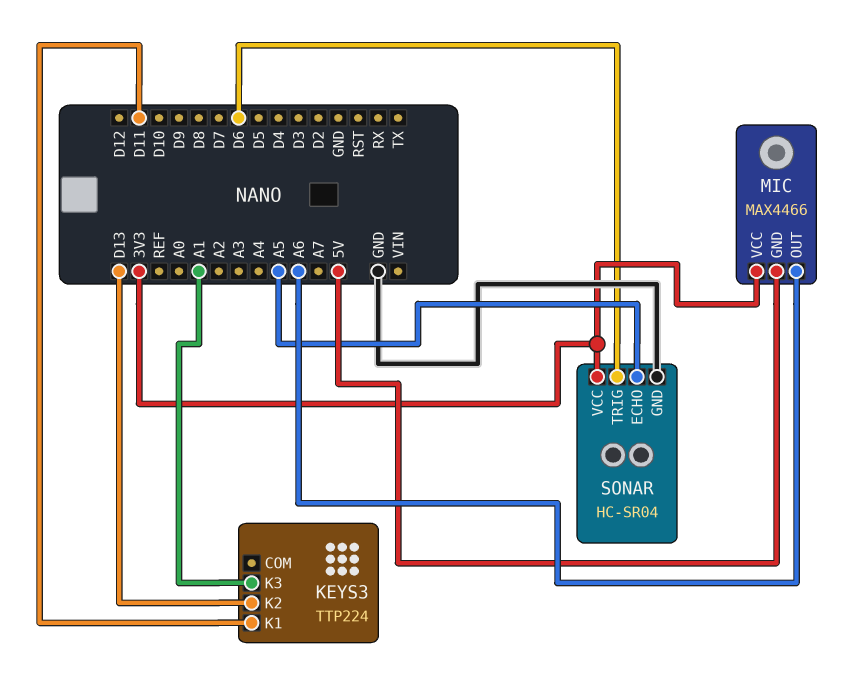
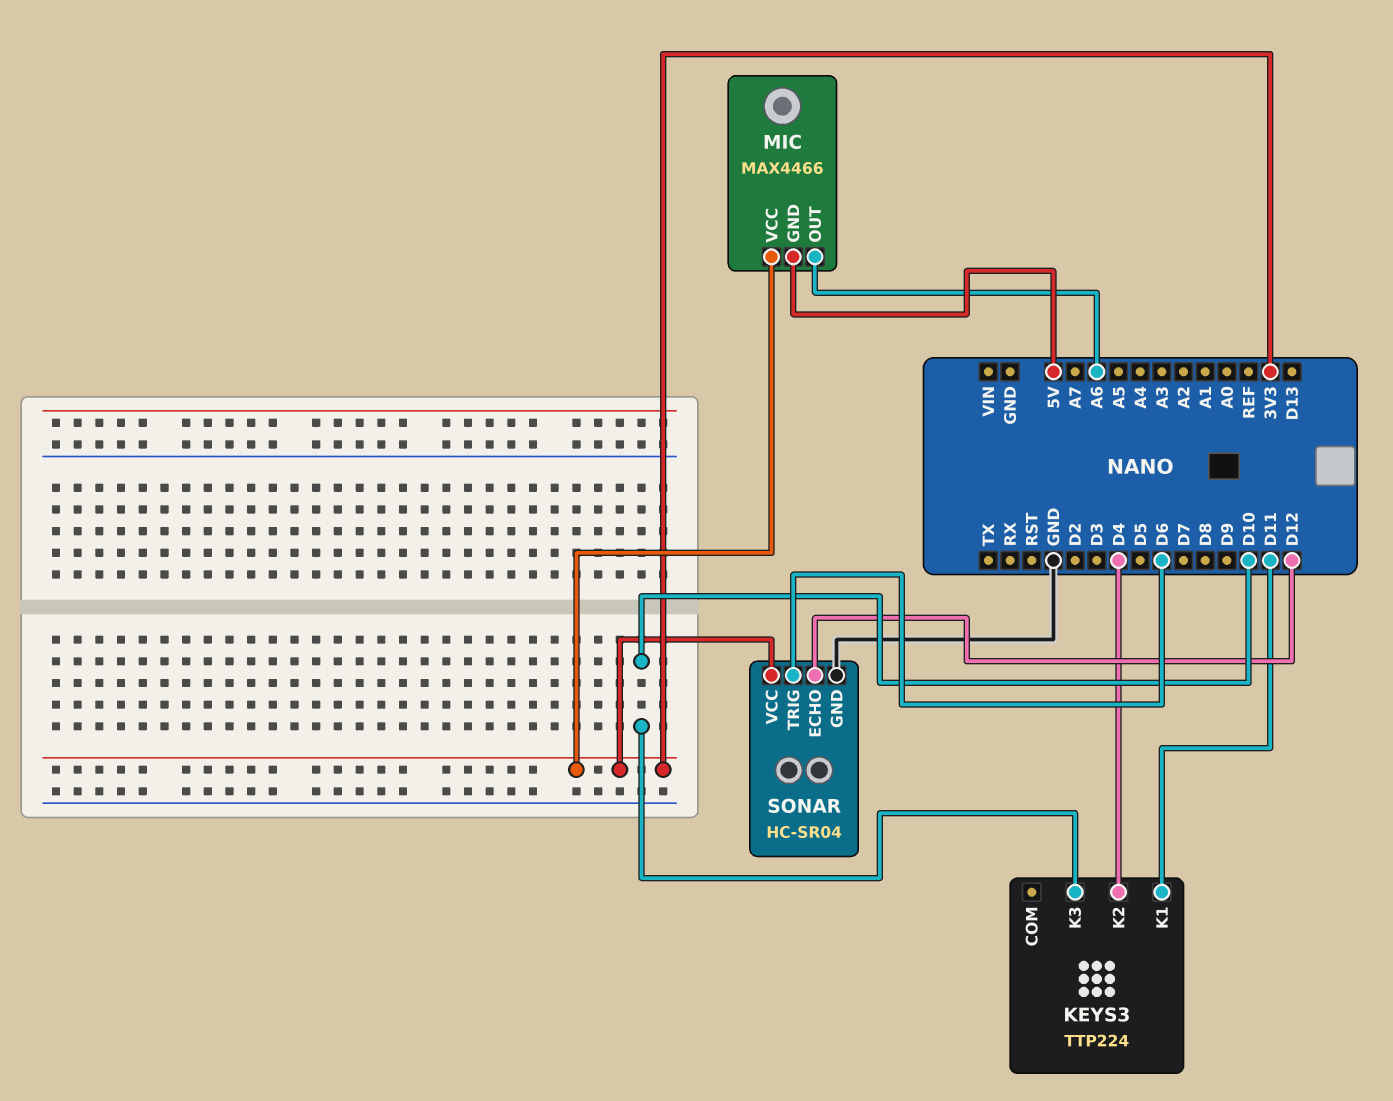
KEYS3 pin K2: D13 -> D4
KEYS3 pin K3: A1 -> D10
SONAR pin ECHO: A5 -> D12

